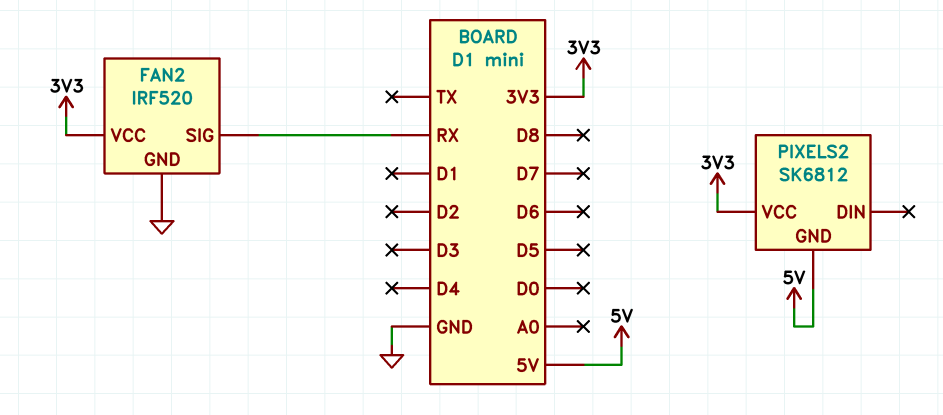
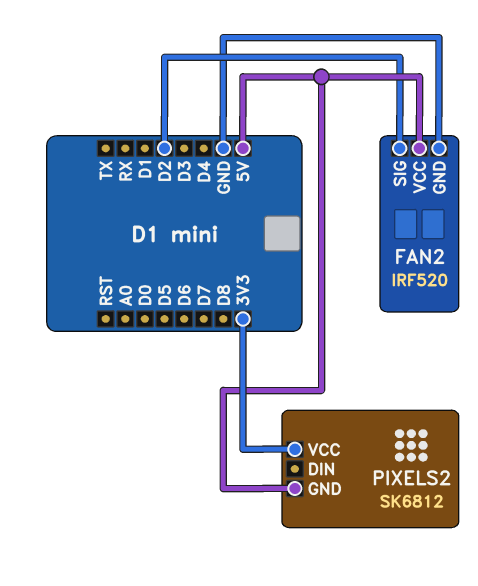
FAN2 pin SIG: RX -> D2
FAN2 pin VCC: 3V3 -> 5V

